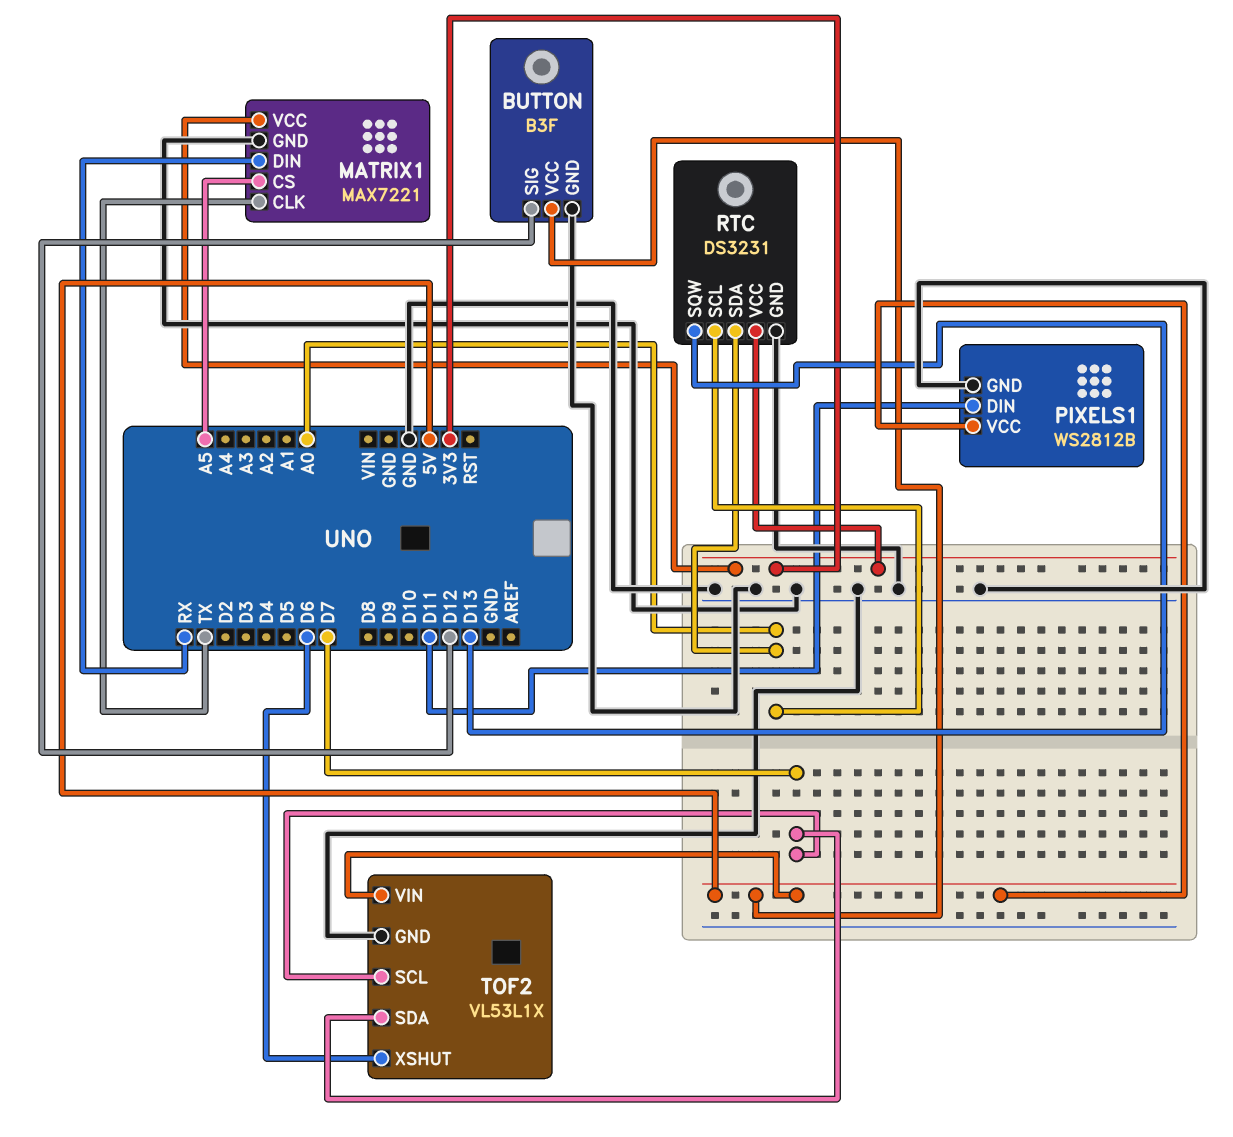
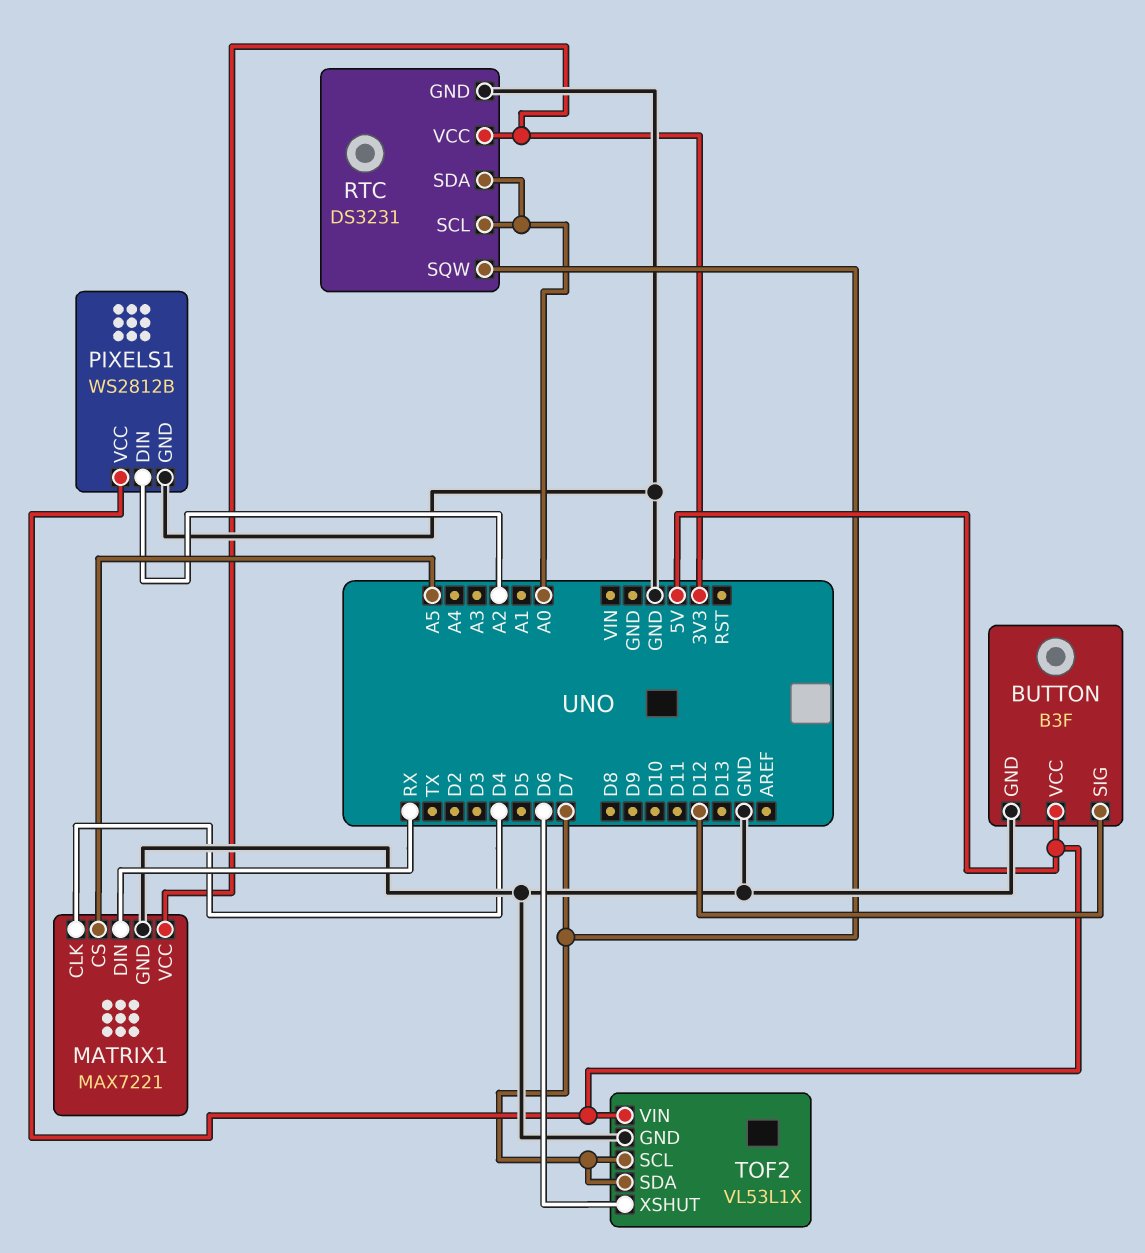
MATRIX1 pin CLK: TX -> D4
PIXELS1 pin DIN: D11 -> A2
RTC pin SQW: D13 -> D7

